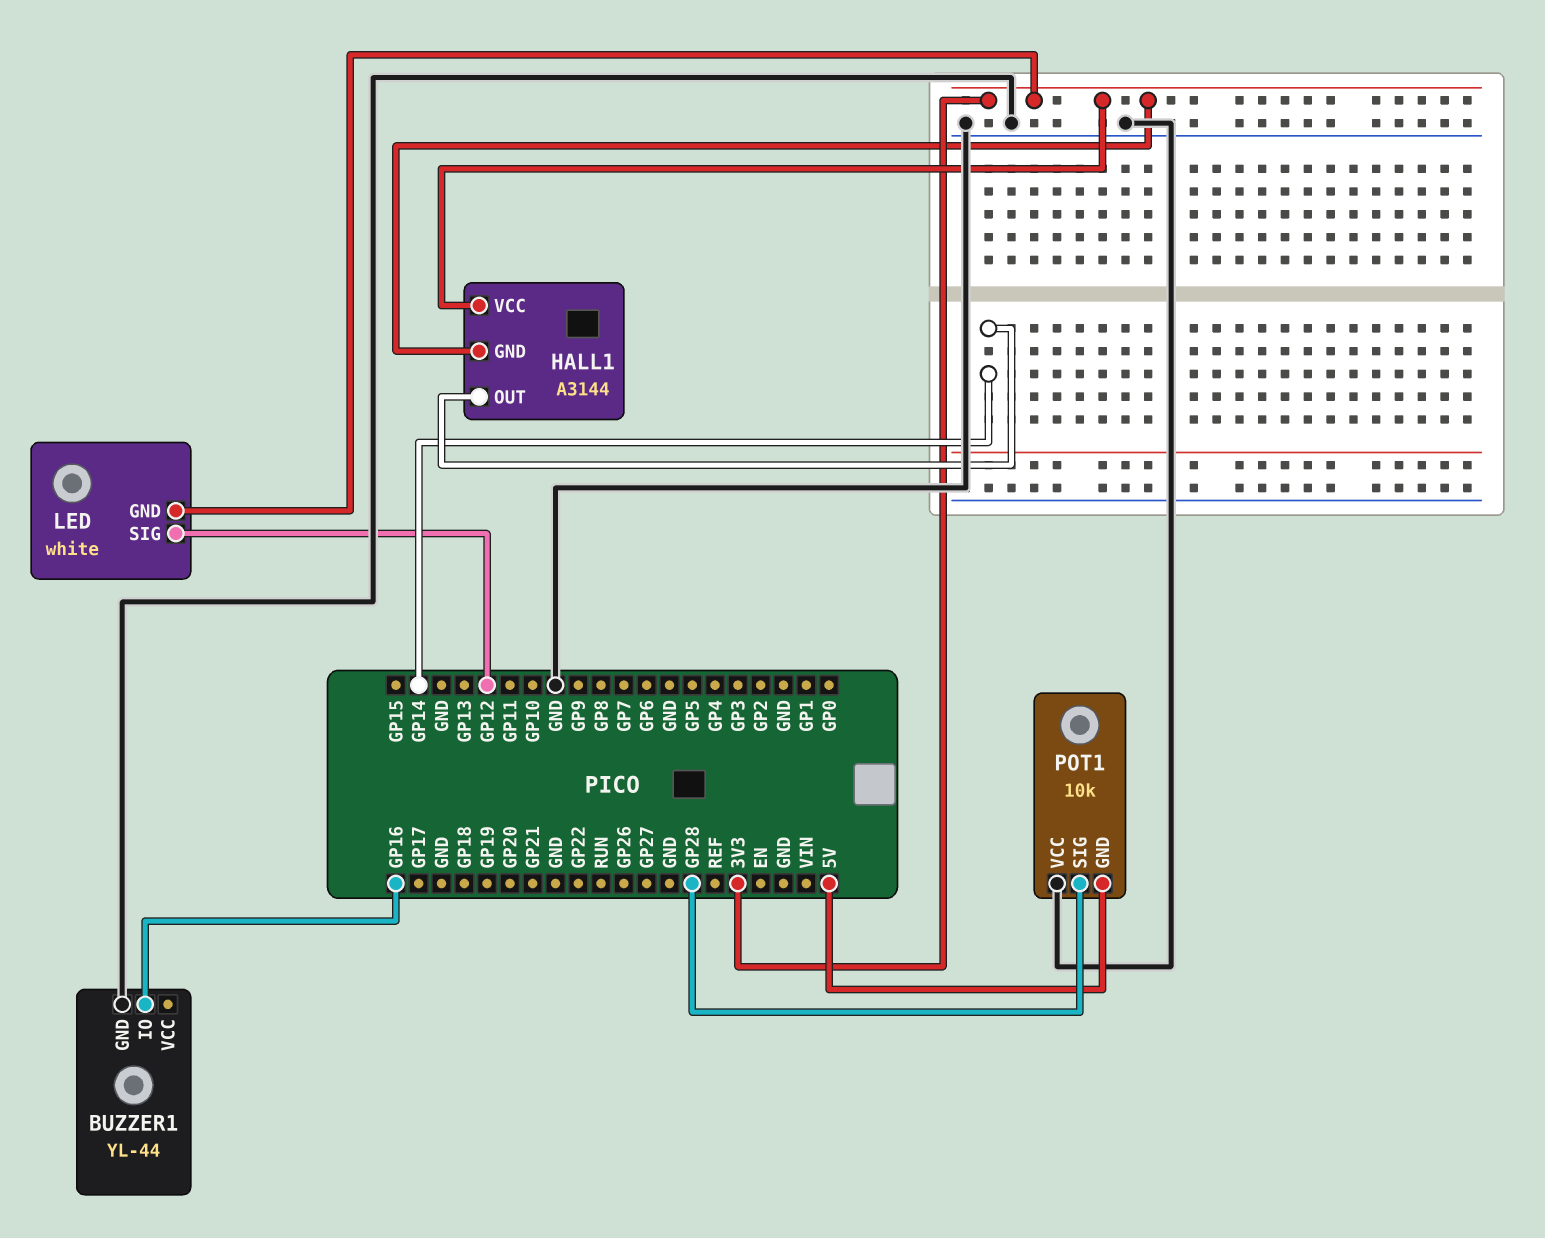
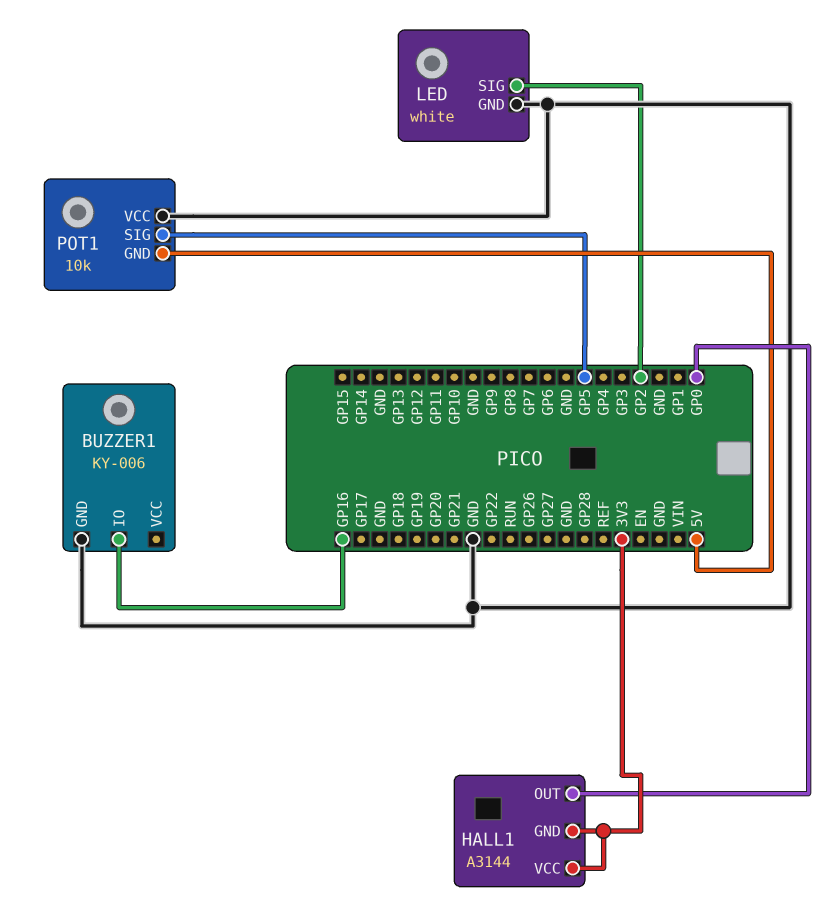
BUZZER1: YL-44 -> KY-006
HALL1 pin OUT: GP14 -> GP0
LED pin GND: 3V3 -> GND
LED pin SIG: GP12 -> GP2
POT1 pin SIG: GP28 -> GP5

